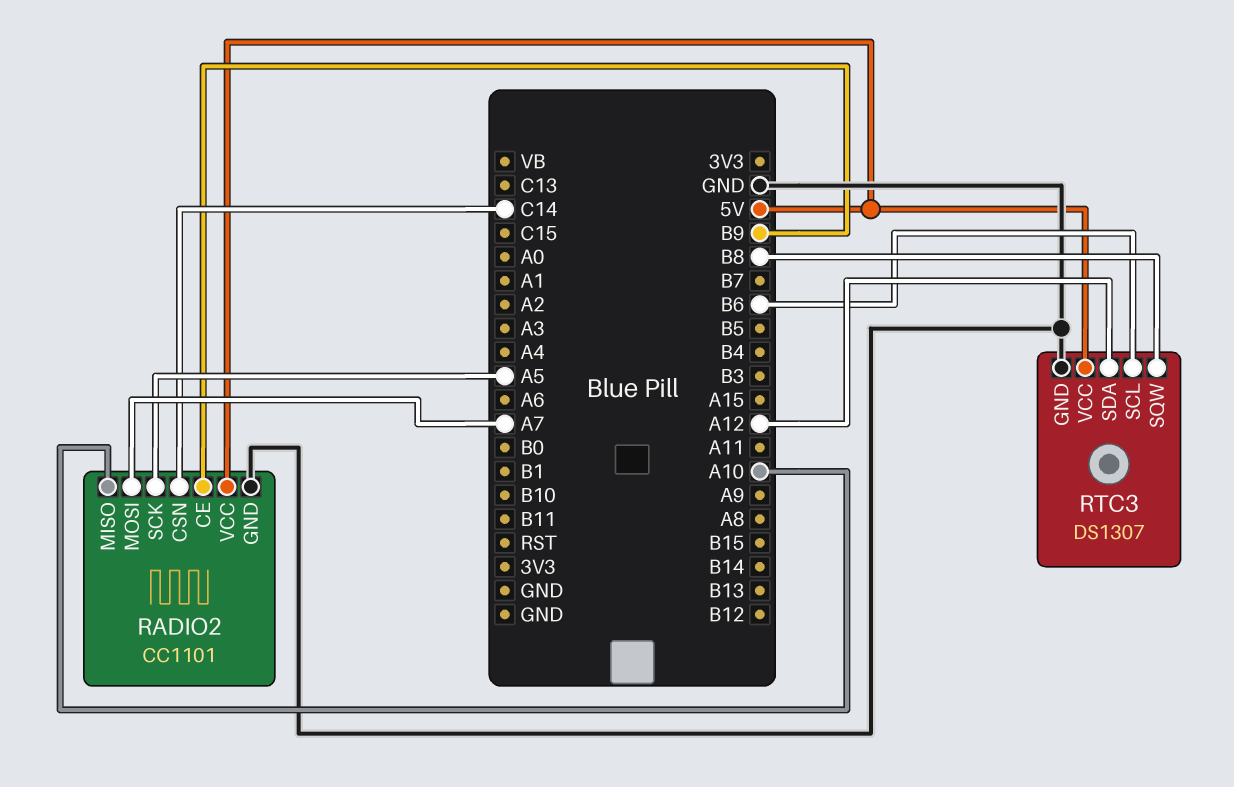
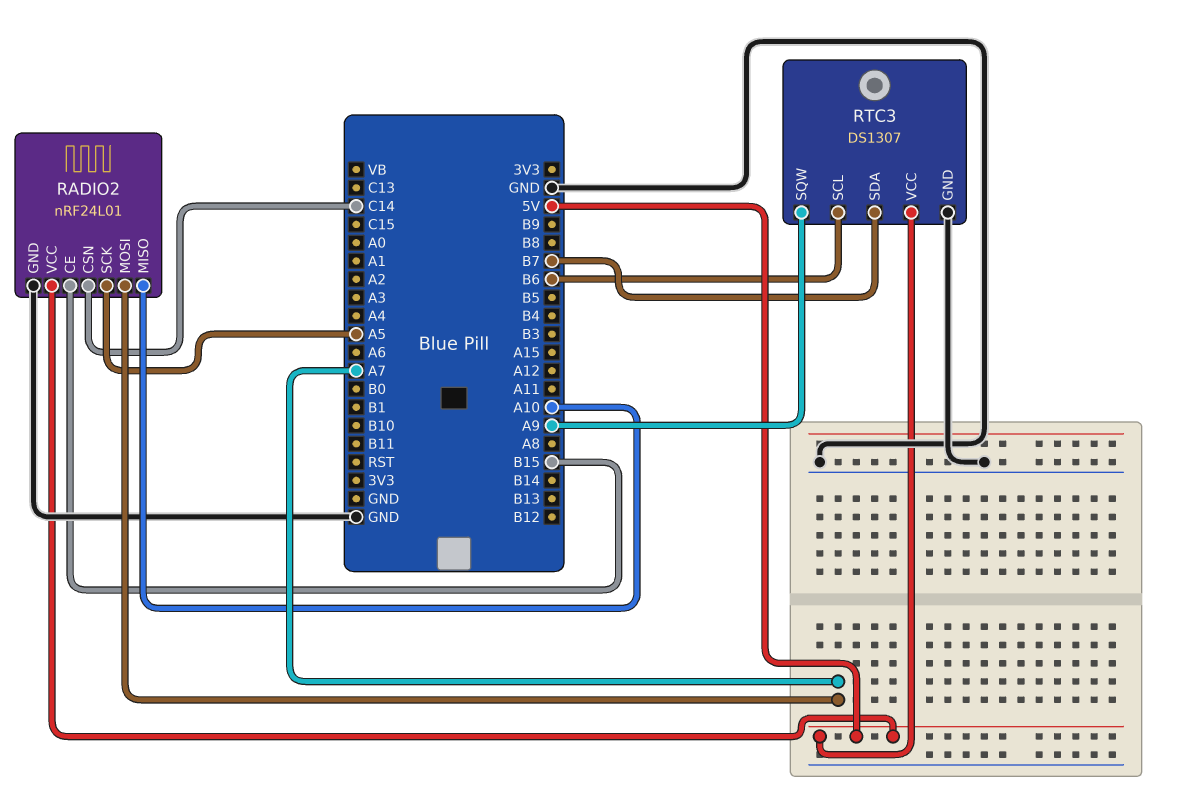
RADIO2: CC1101 -> nRF24L01
RADIO2 pin CE: B9 -> B15
RTC3 pin SDA: A12 -> B7
RTC3 pin SQW: B8 -> A9

